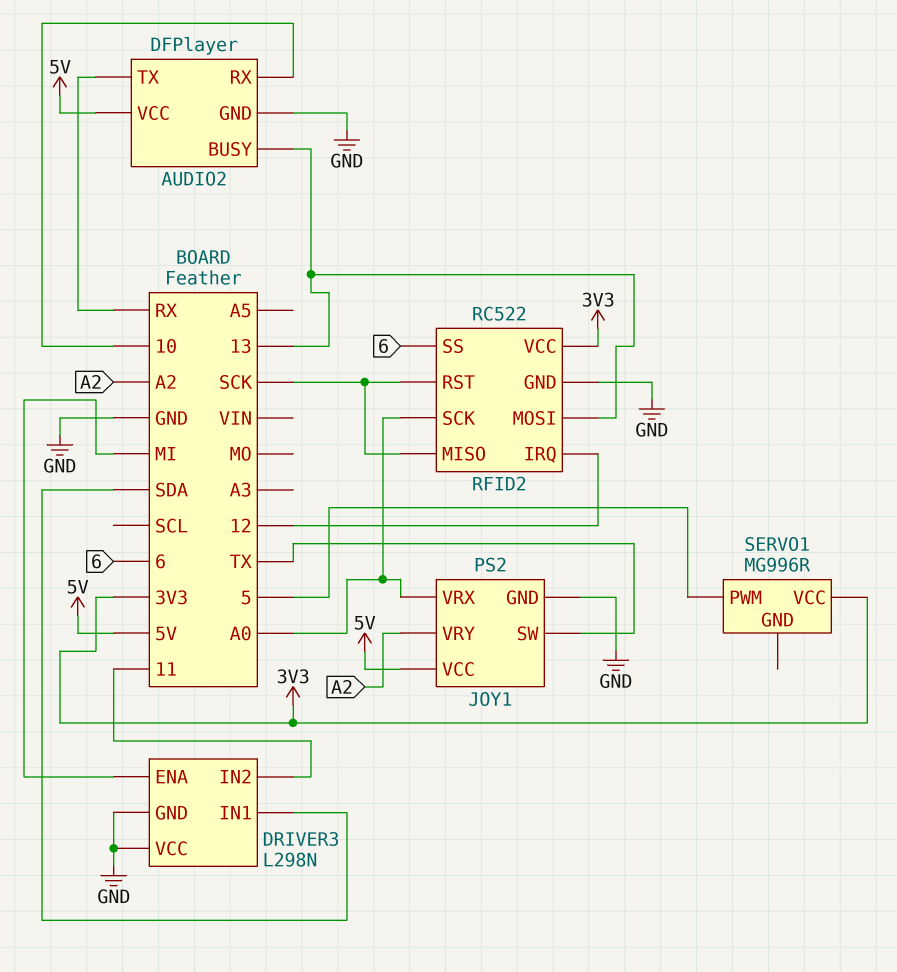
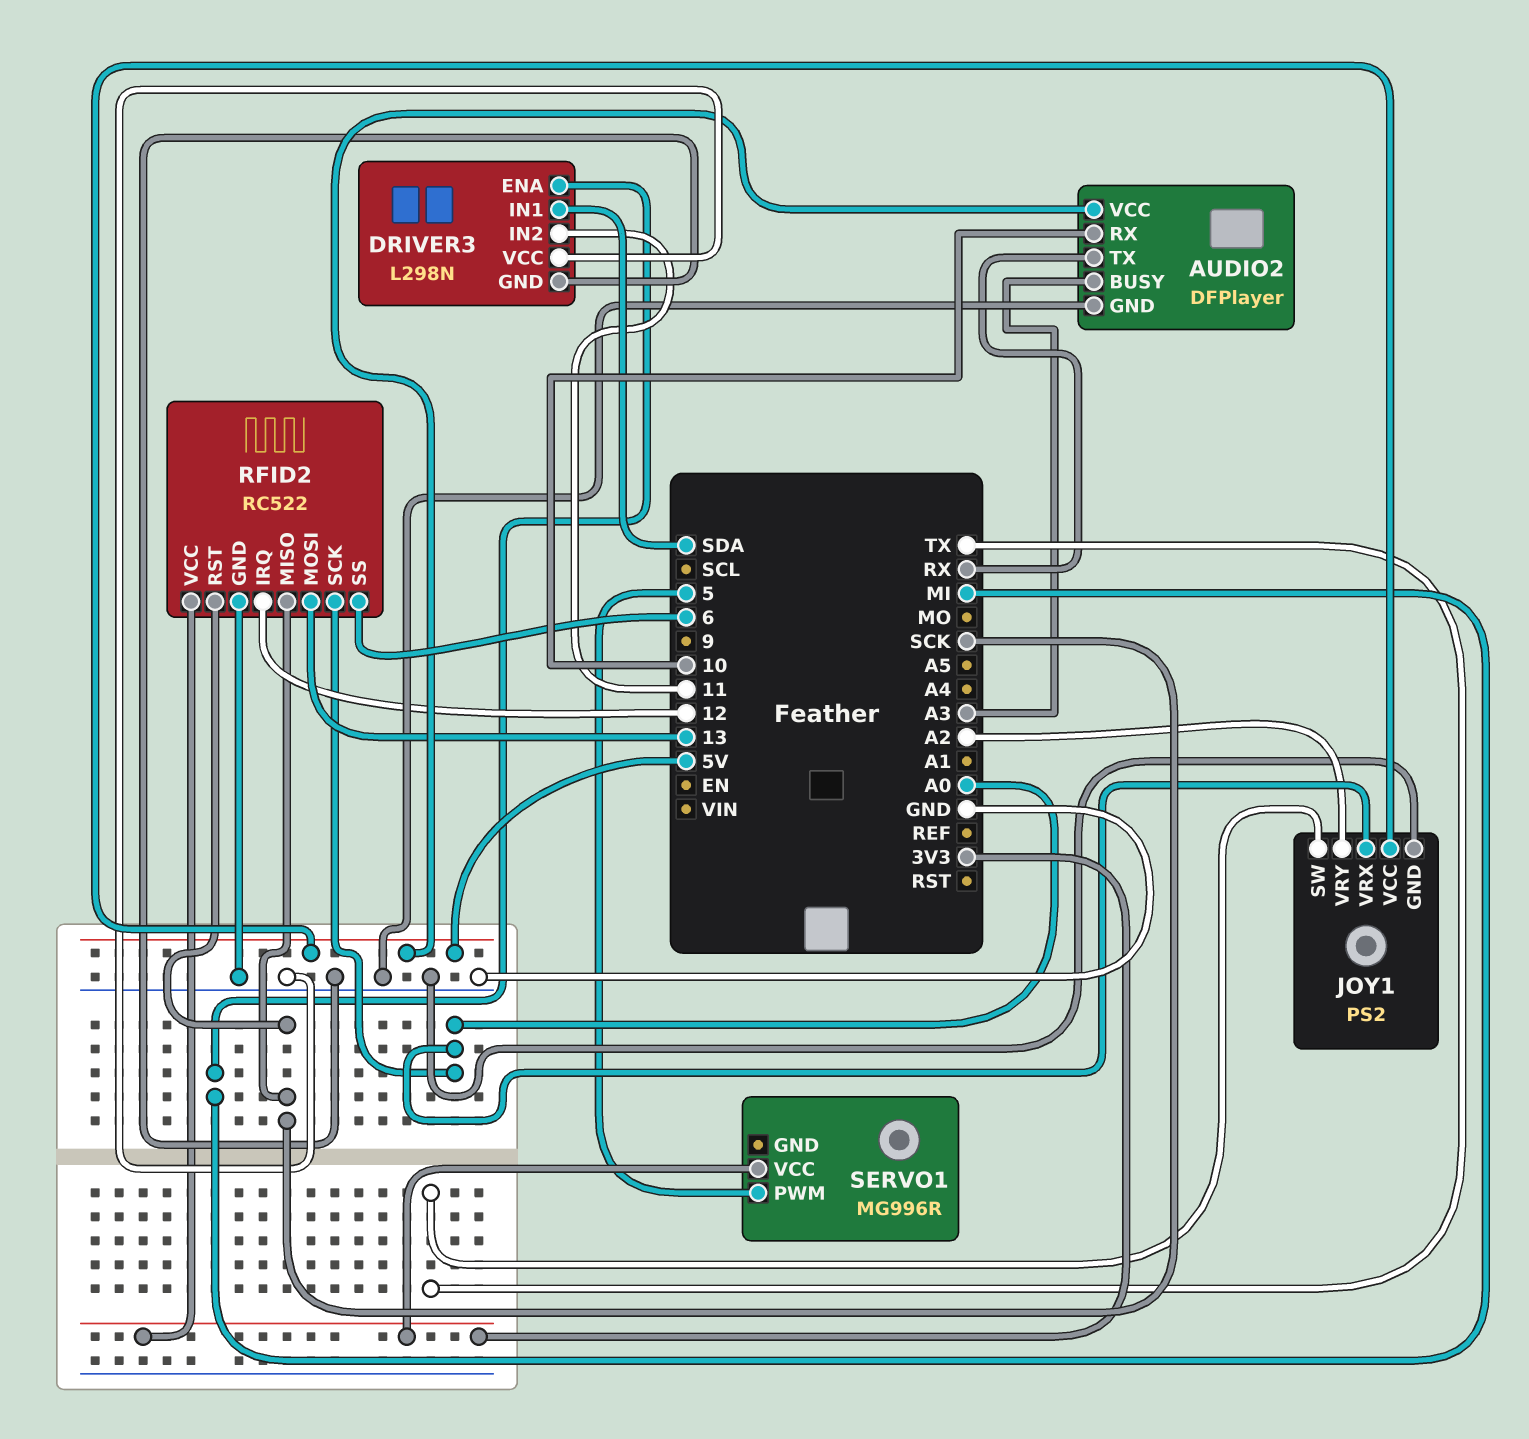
AUDIO2 pin BUSY: 13 -> A3

